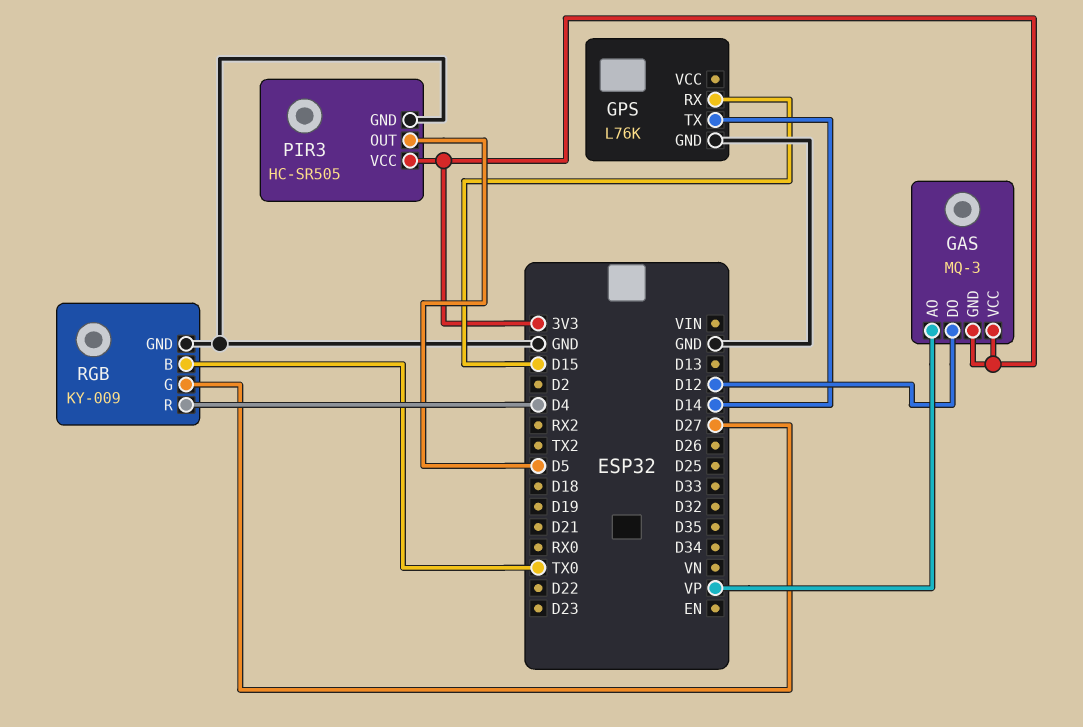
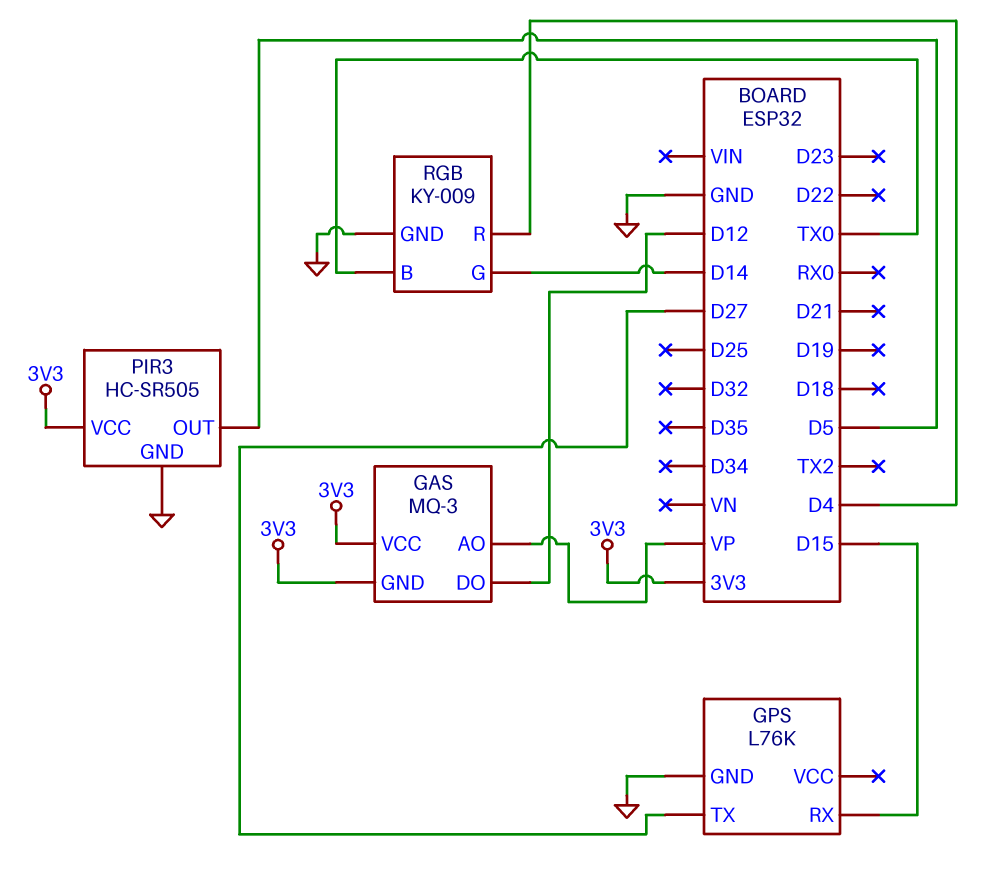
GPS pin TX: D14 -> D27
RGB pin G: D27 -> D14

